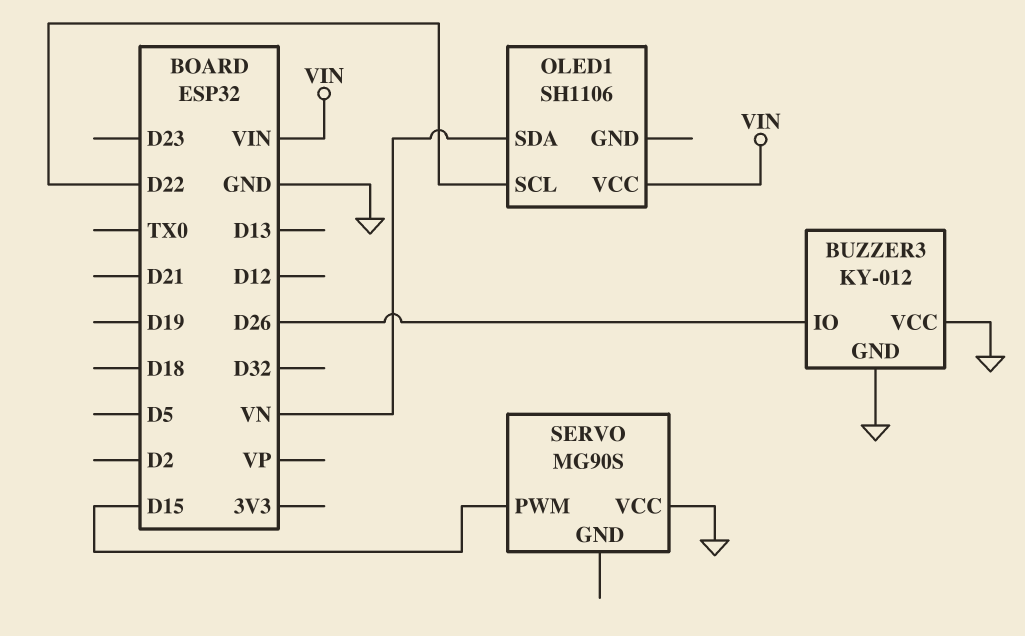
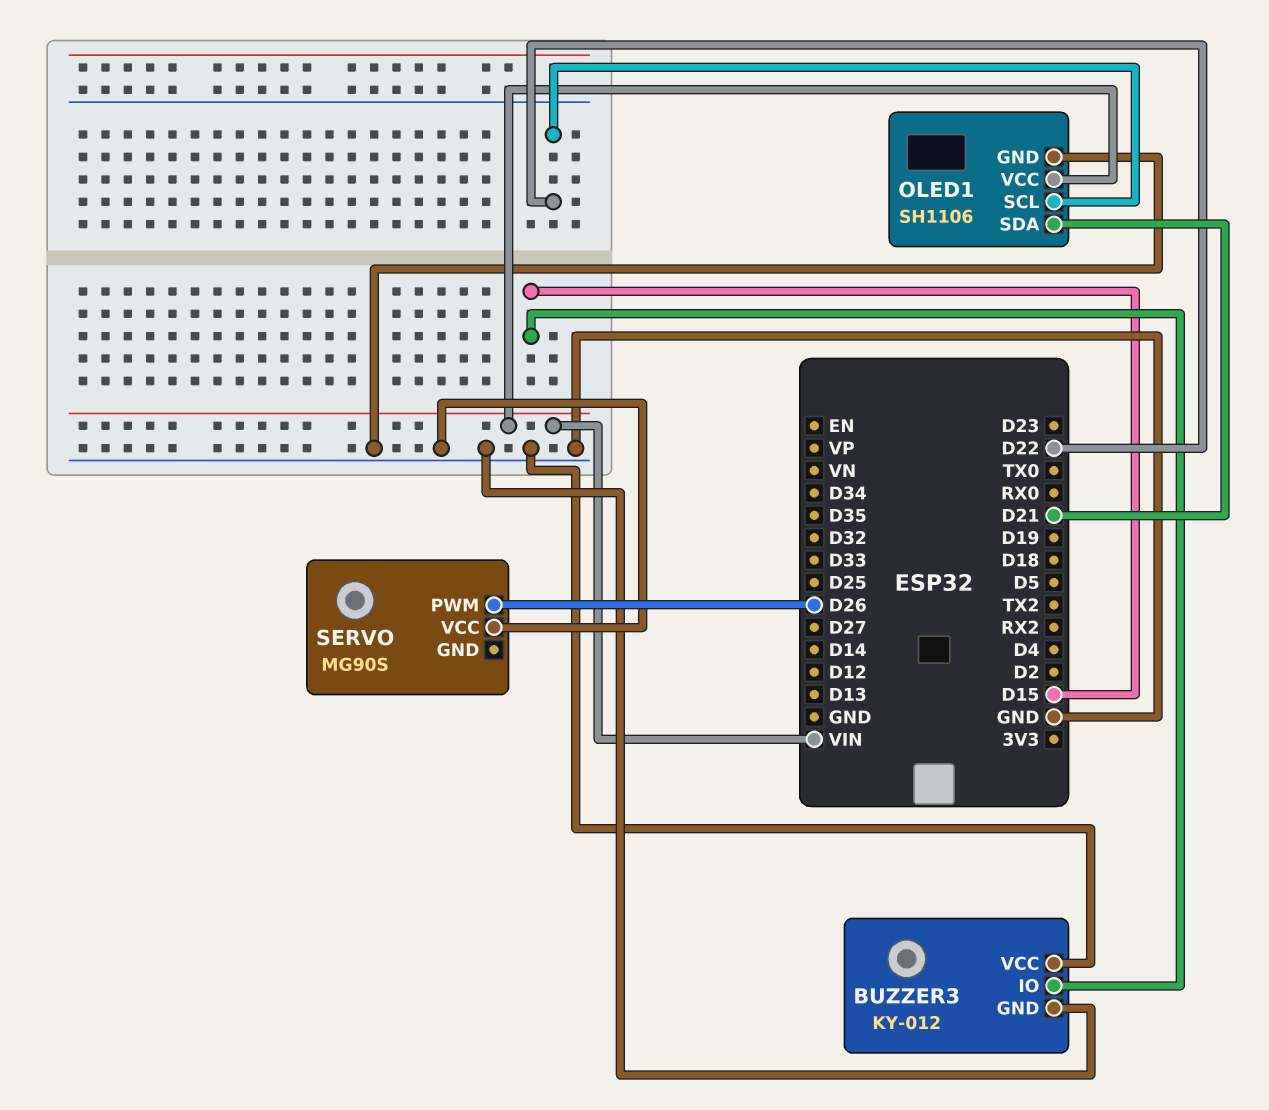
BUZZER3 pin IO: D26 -> D15
OLED1 pin GND: none -> GND
OLED1 pin SDA: VN -> D21
SERVO pin PWM: D15 -> D26

